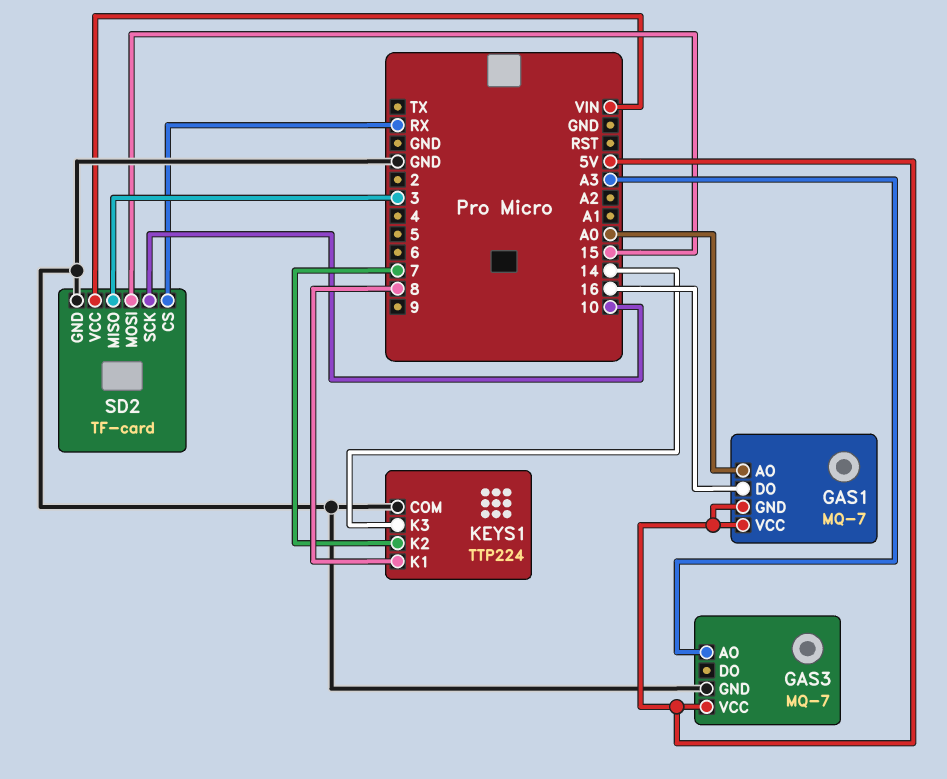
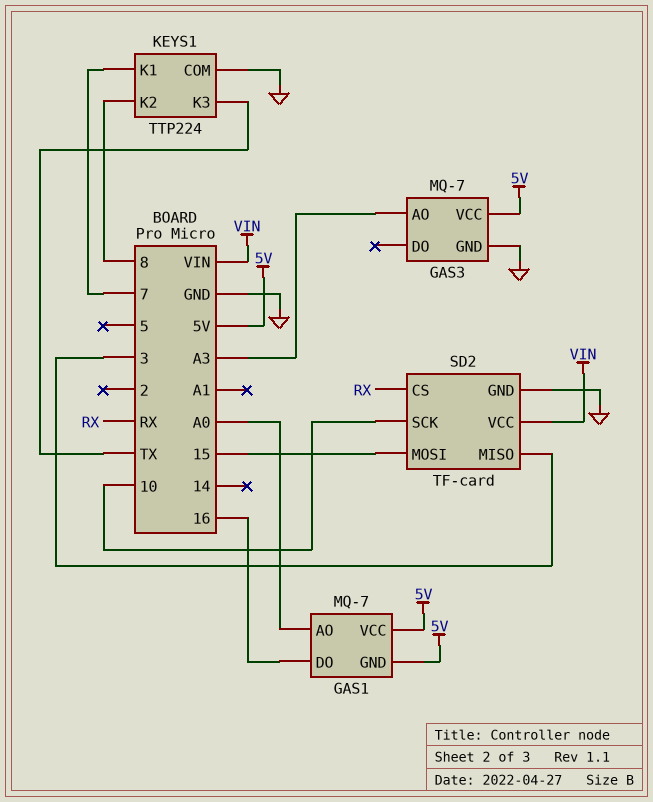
KEYS1 pin K1: 8 -> 7
KEYS1 pin K2: 7 -> 8
KEYS1 pin K3: 14 -> TX

